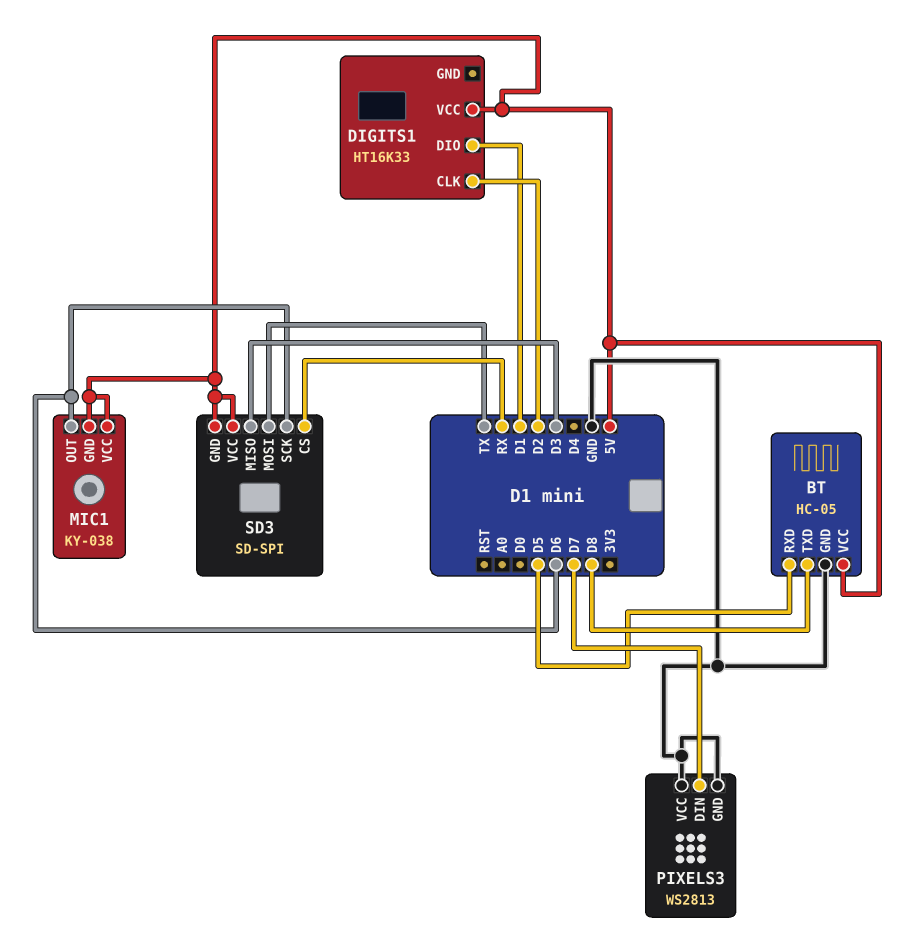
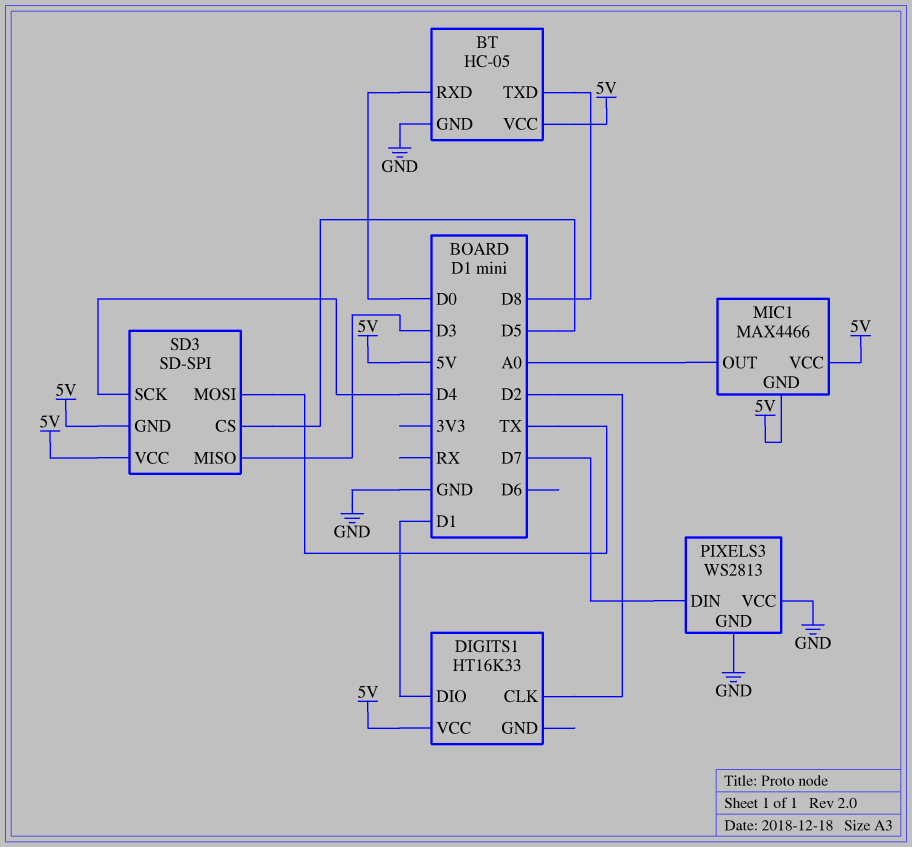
BT pin RXD: D5 -> D0
MIC1: KY-038 -> MAX4466
MIC1 pin OUT: D6 -> A0
SD3 pin CS: RX -> D5
SD3 pin SCK: D6 -> D4

